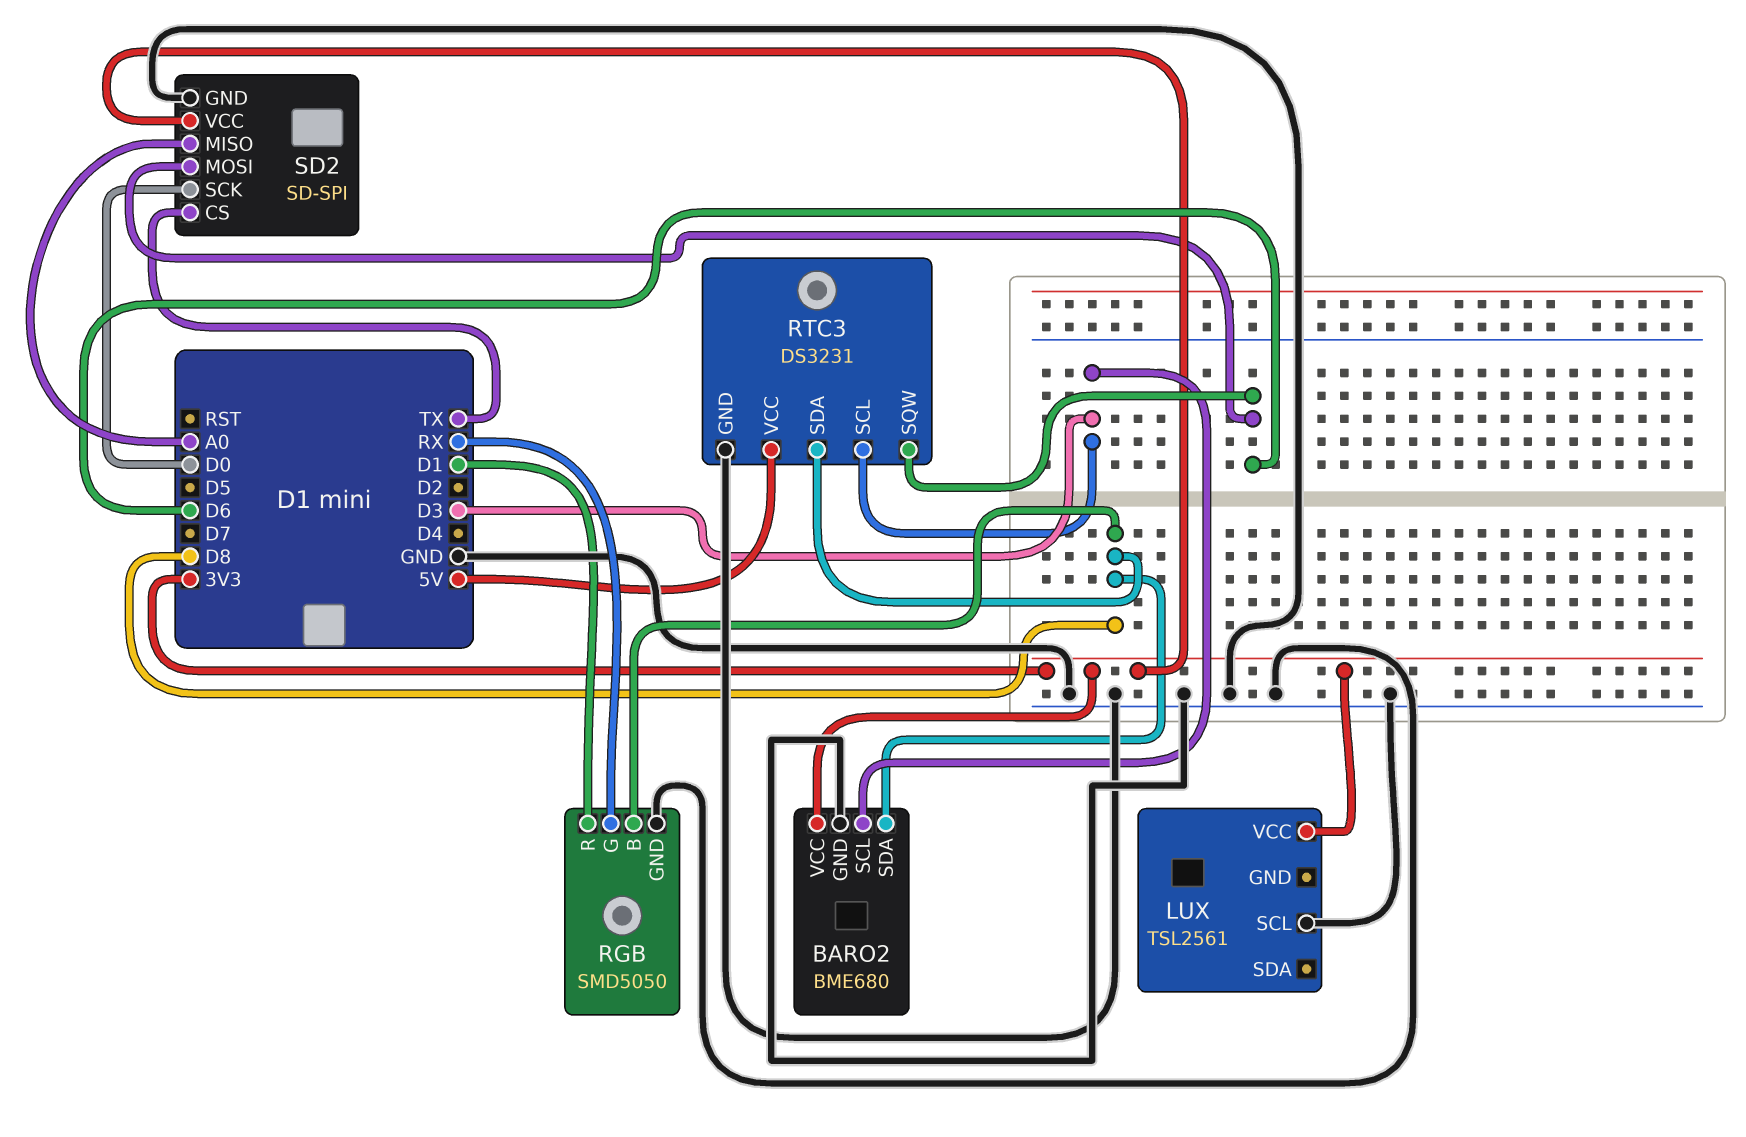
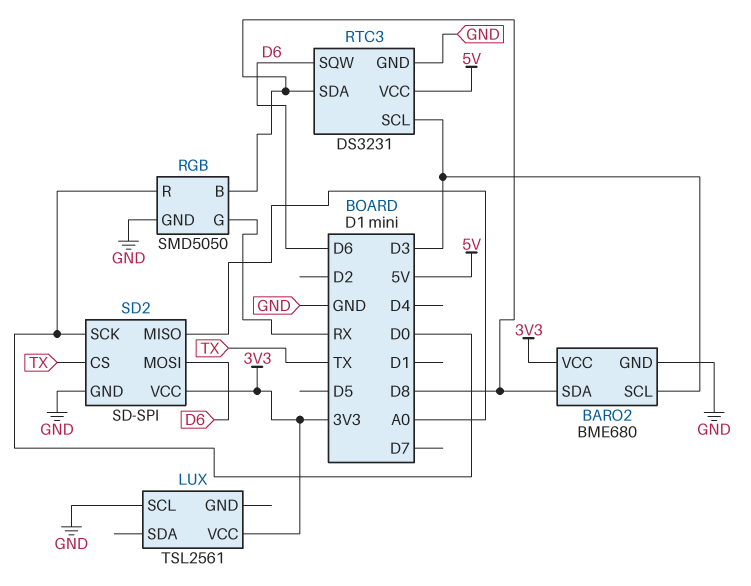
RGB pin R: D1 -> D0

